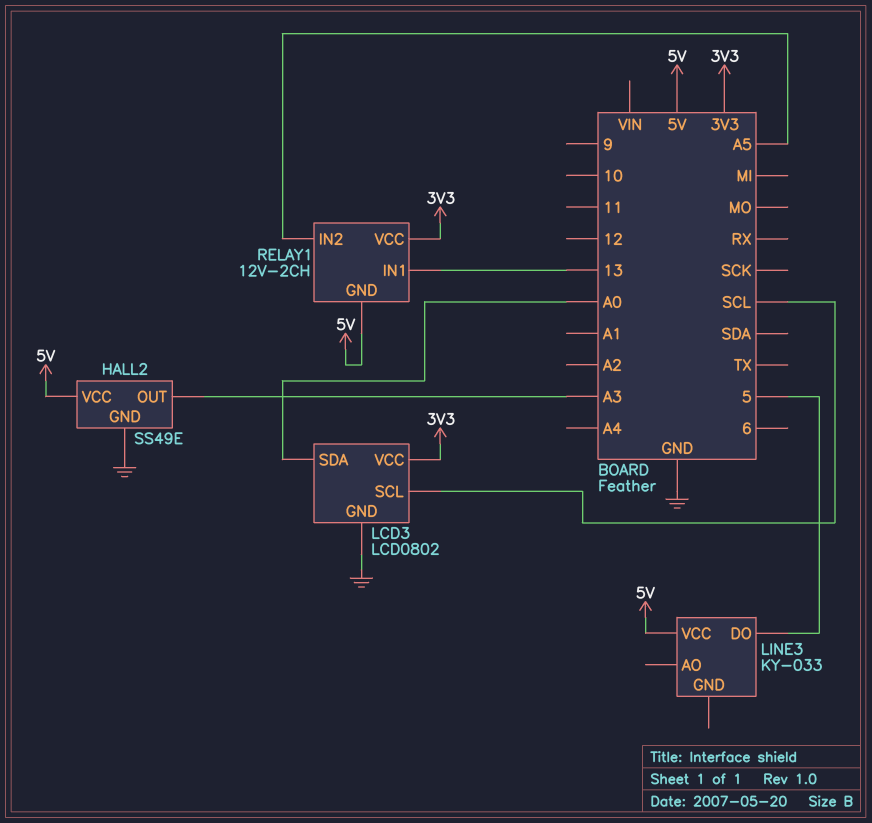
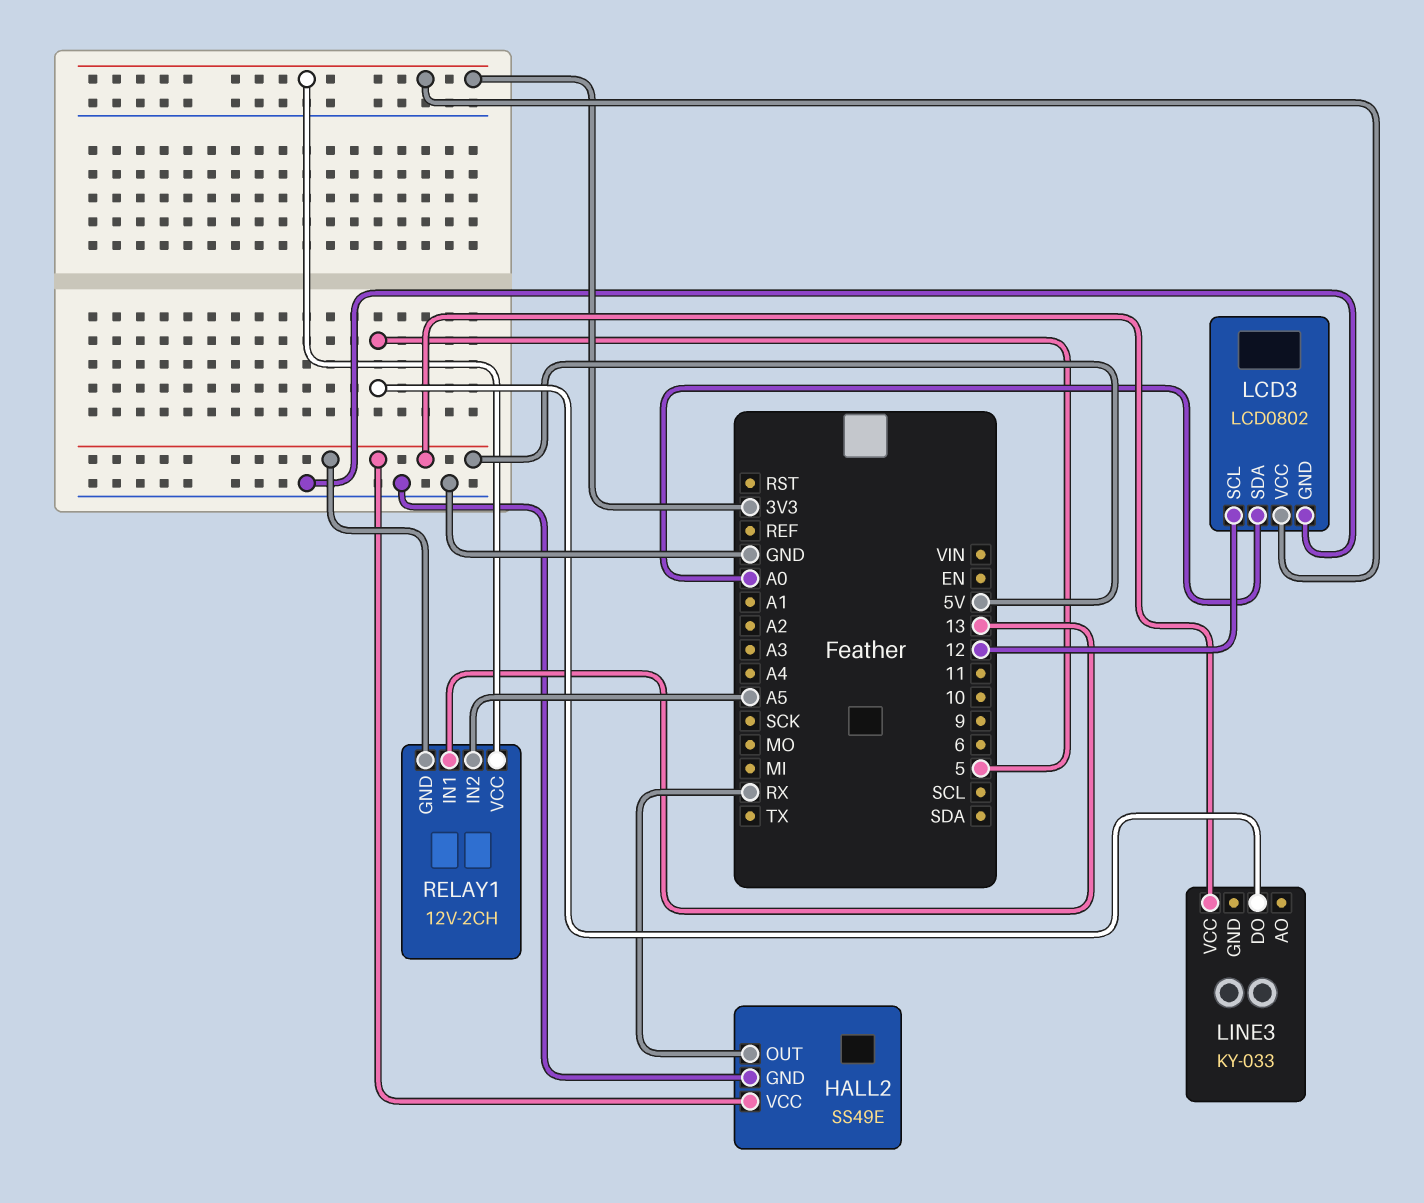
HALL2 pin OUT: A3 -> RX
LCD3 pin SCL: SCL -> 12

